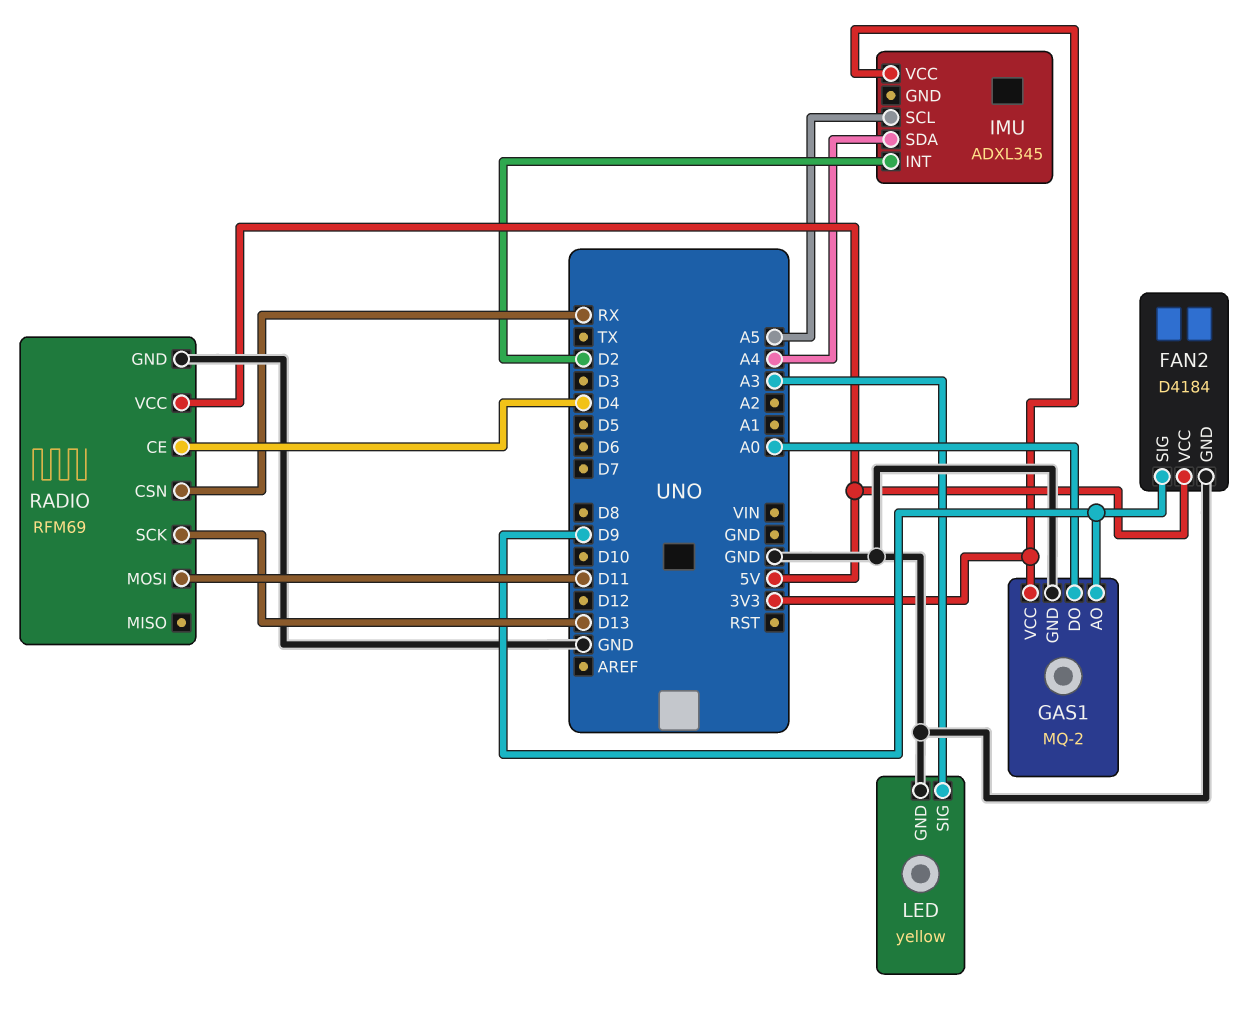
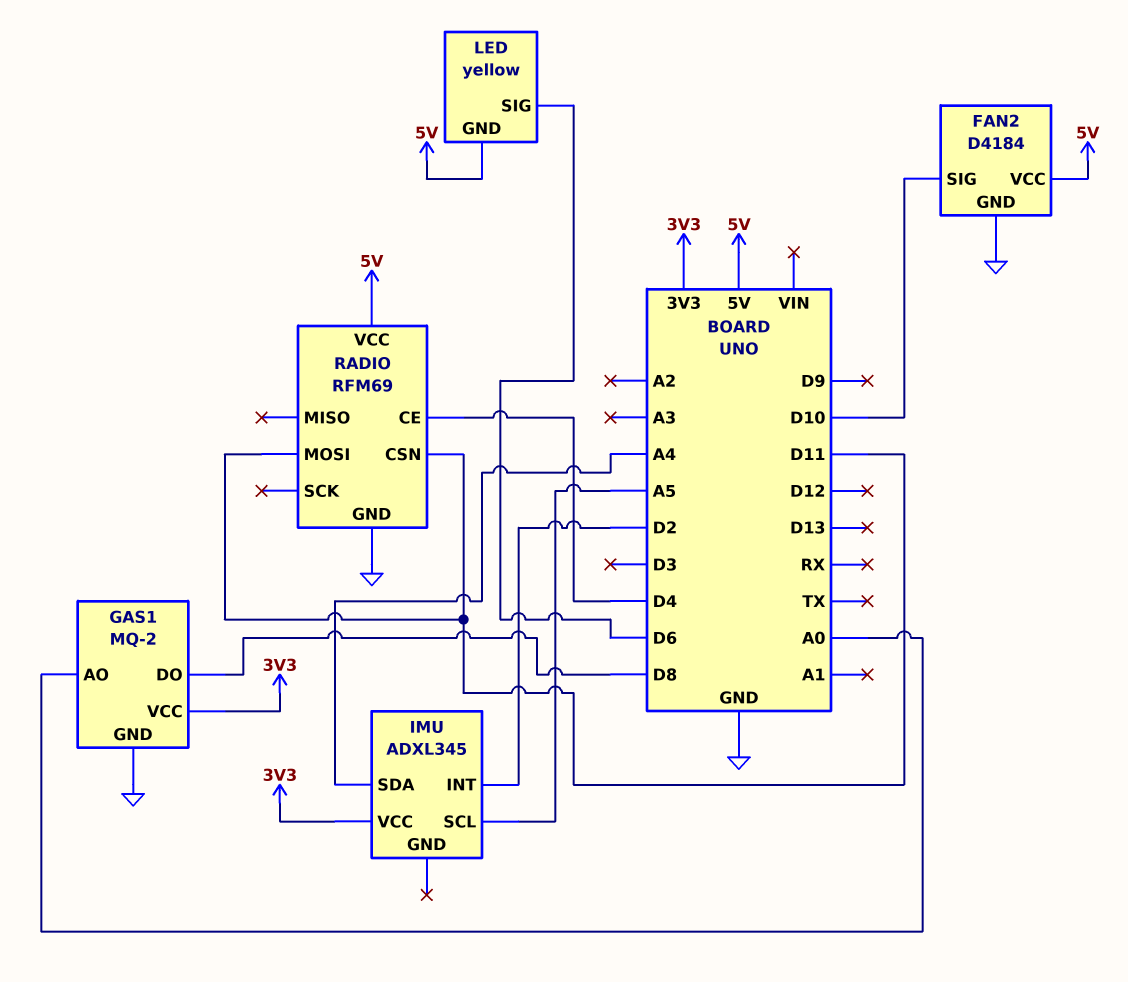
FAN2 pin SIG: D9 -> D10
GAS1 pin AO: D9 -> A0
GAS1 pin DO: A0 -> D8
LED pin GND: GND -> 5V
LED pin SIG: A3 -> D6
RADIO pin CSN: RX -> D11
RADIO pin SCK: D13 -> none

